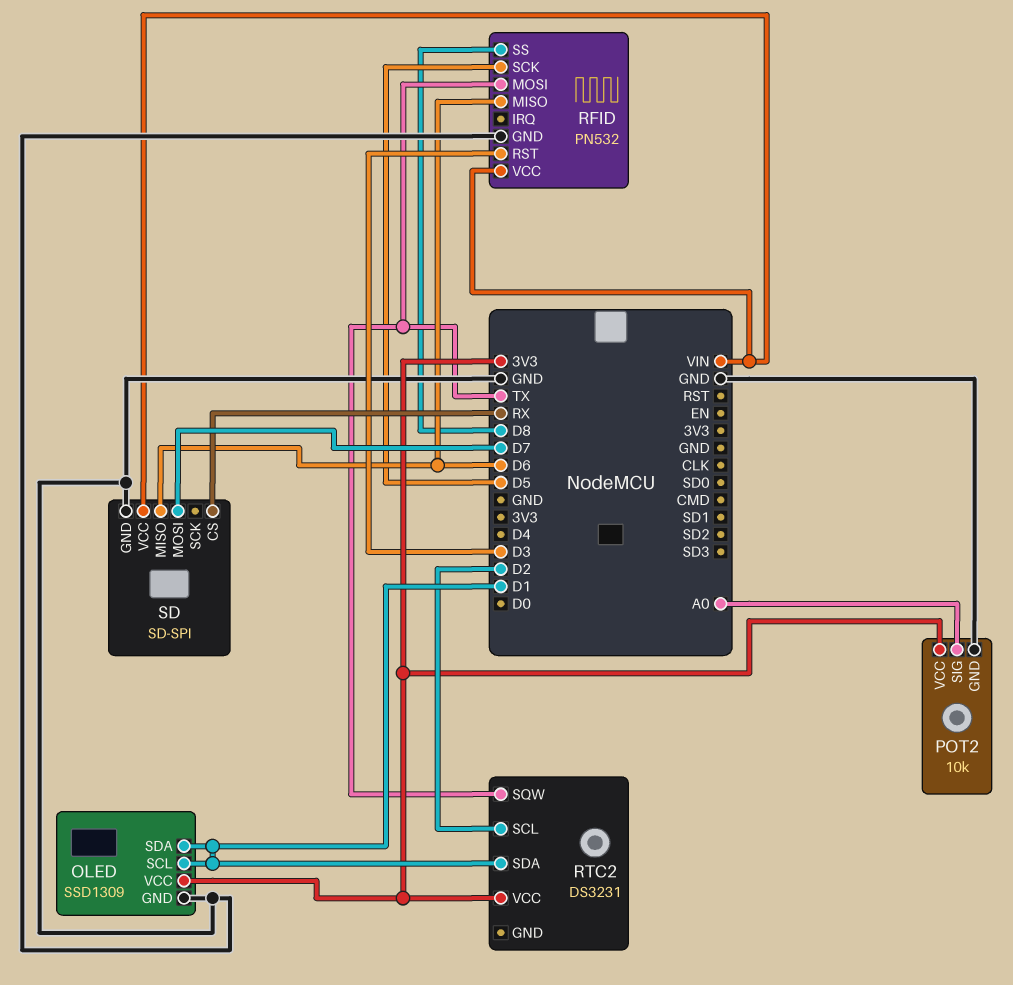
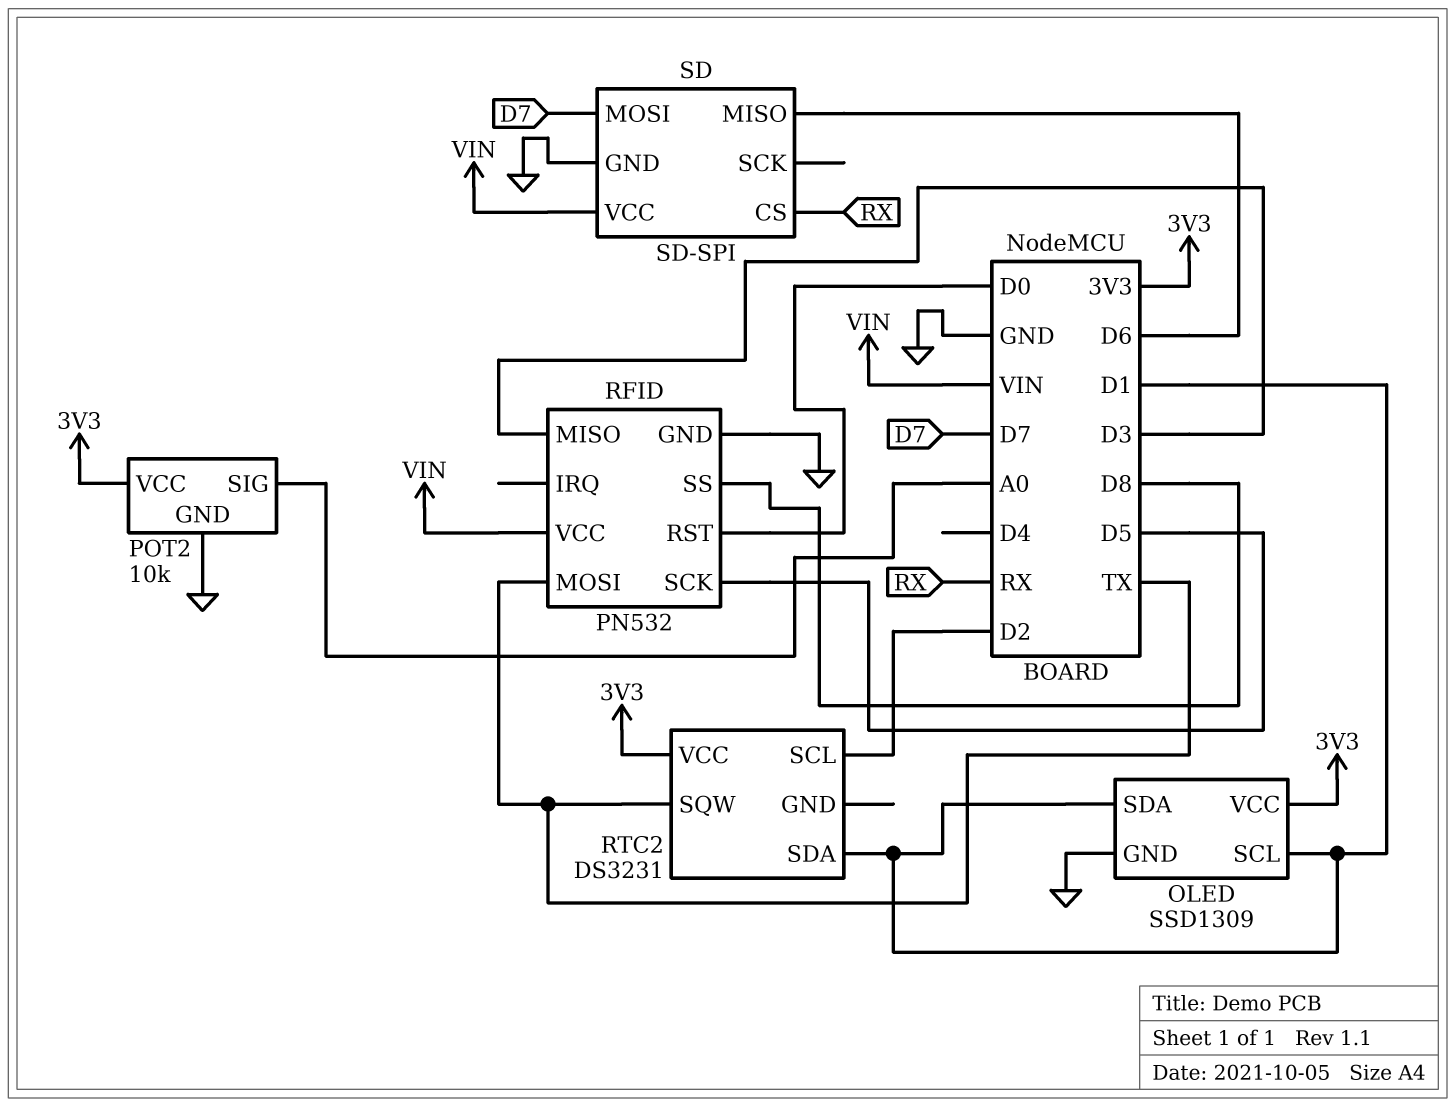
RFID pin MISO: D6 -> D3
RFID pin RST: D3 -> D0

